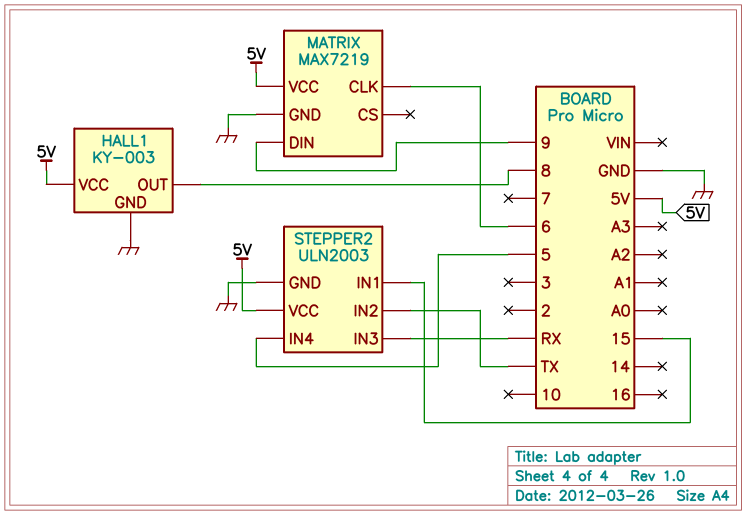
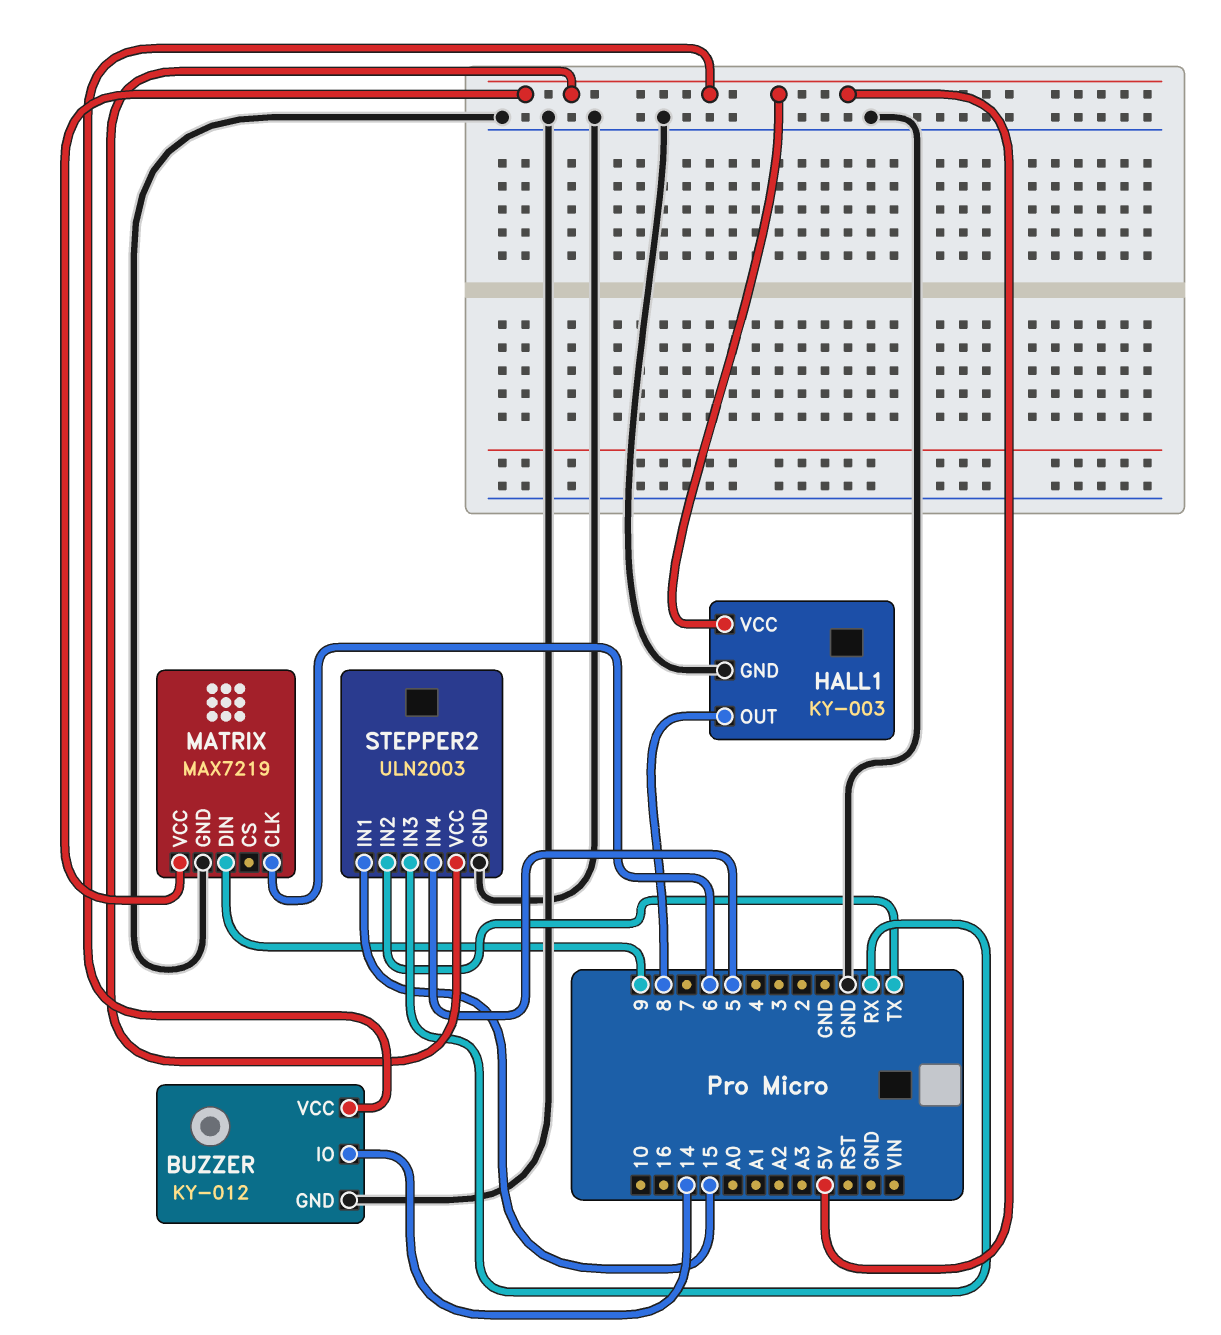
BUZZER: none -> KY-012
BUZZER pin GND: none -> GND
BUZZER pin IO: none -> 14
BUZZER pin VCC: none -> 5V

